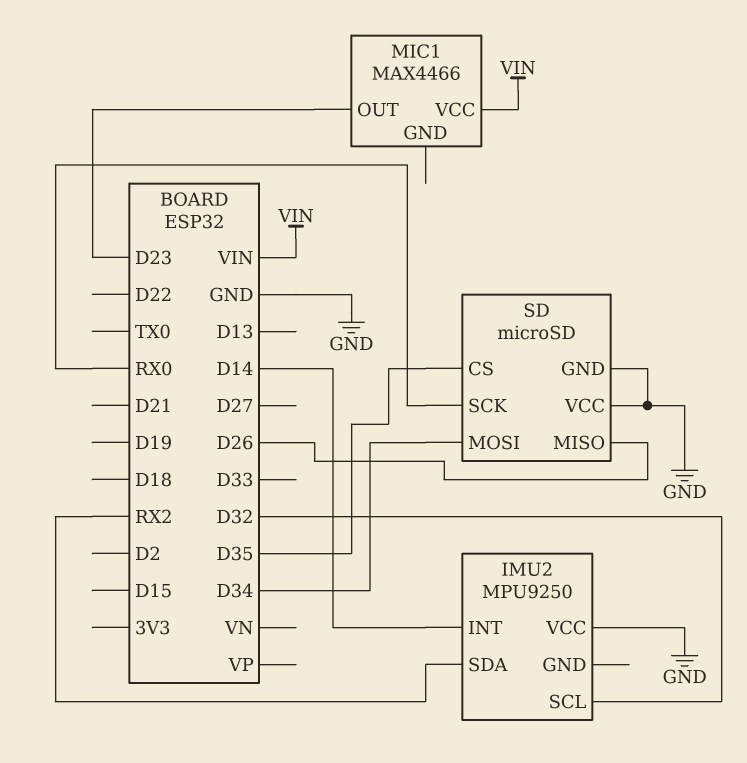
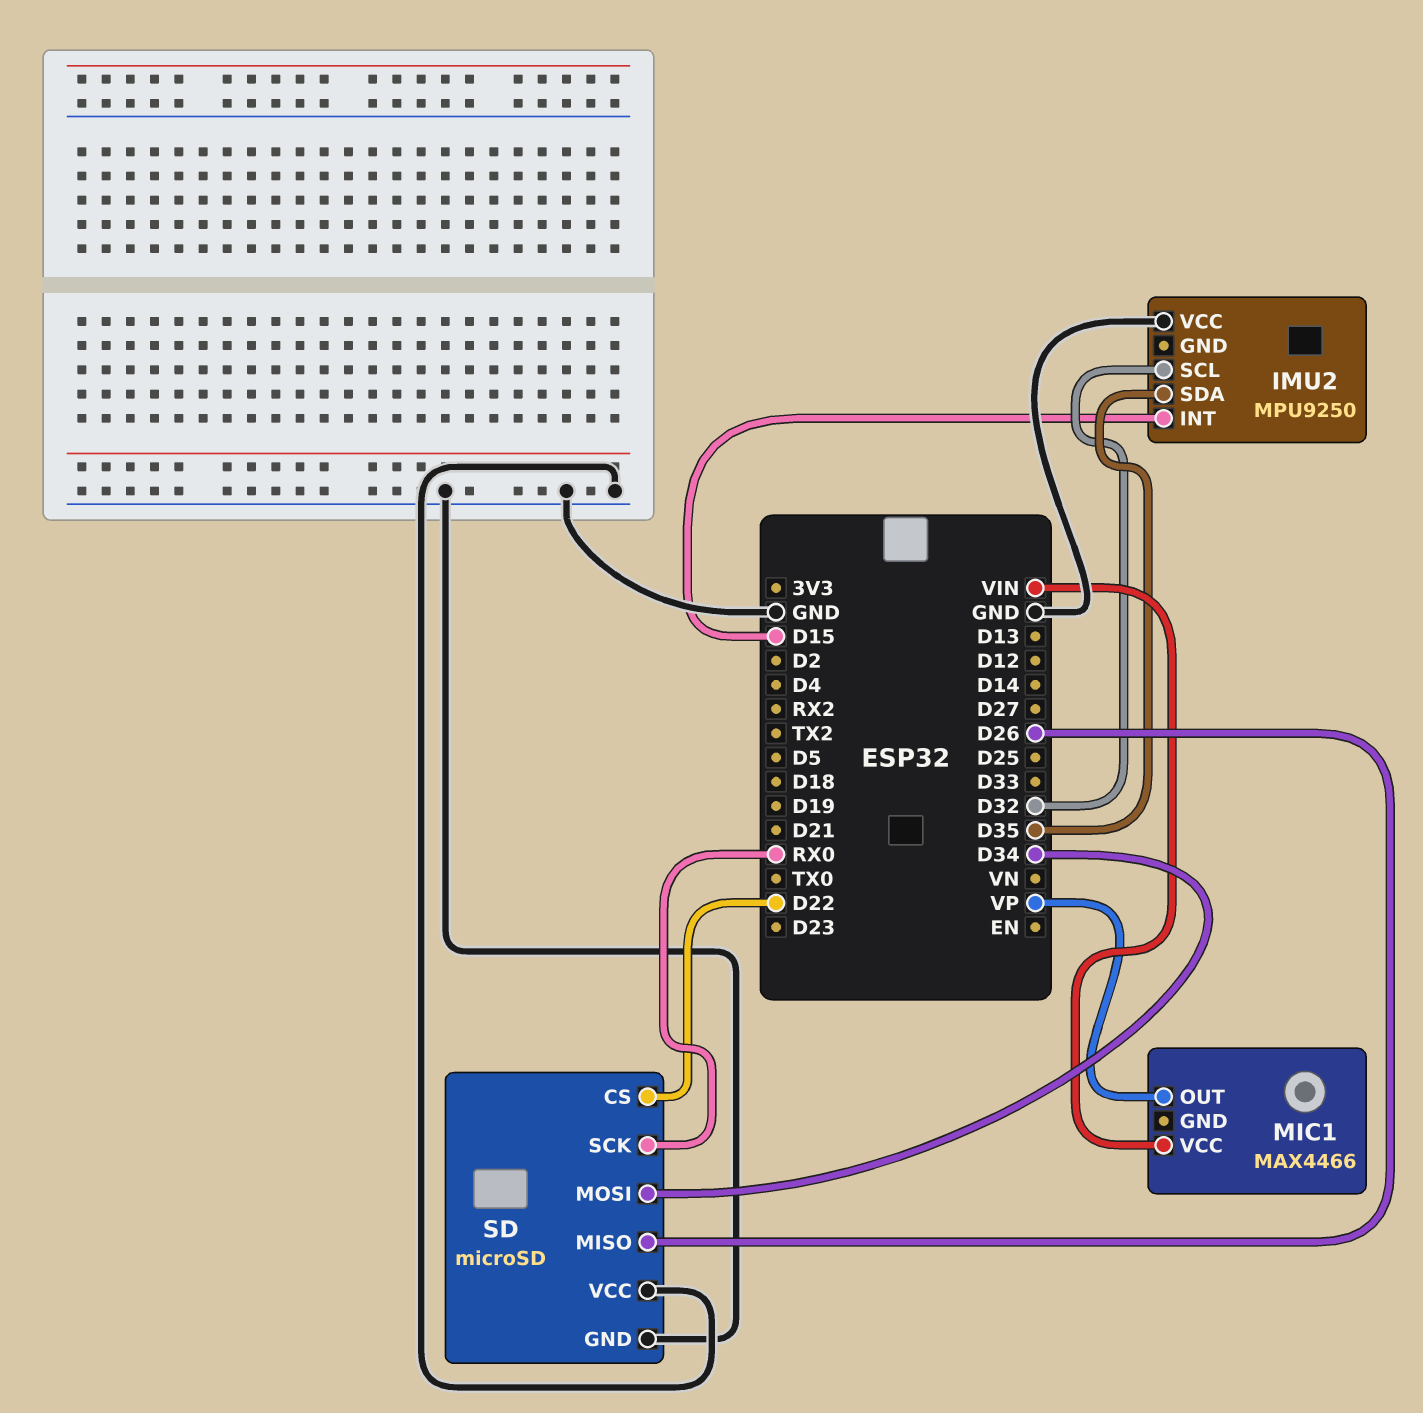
IMU2 pin INT: D14 -> D15
IMU2 pin SDA: RX2 -> D35
MIC1 pin OUT: D23 -> VP
SD pin CS: D35 -> D22

